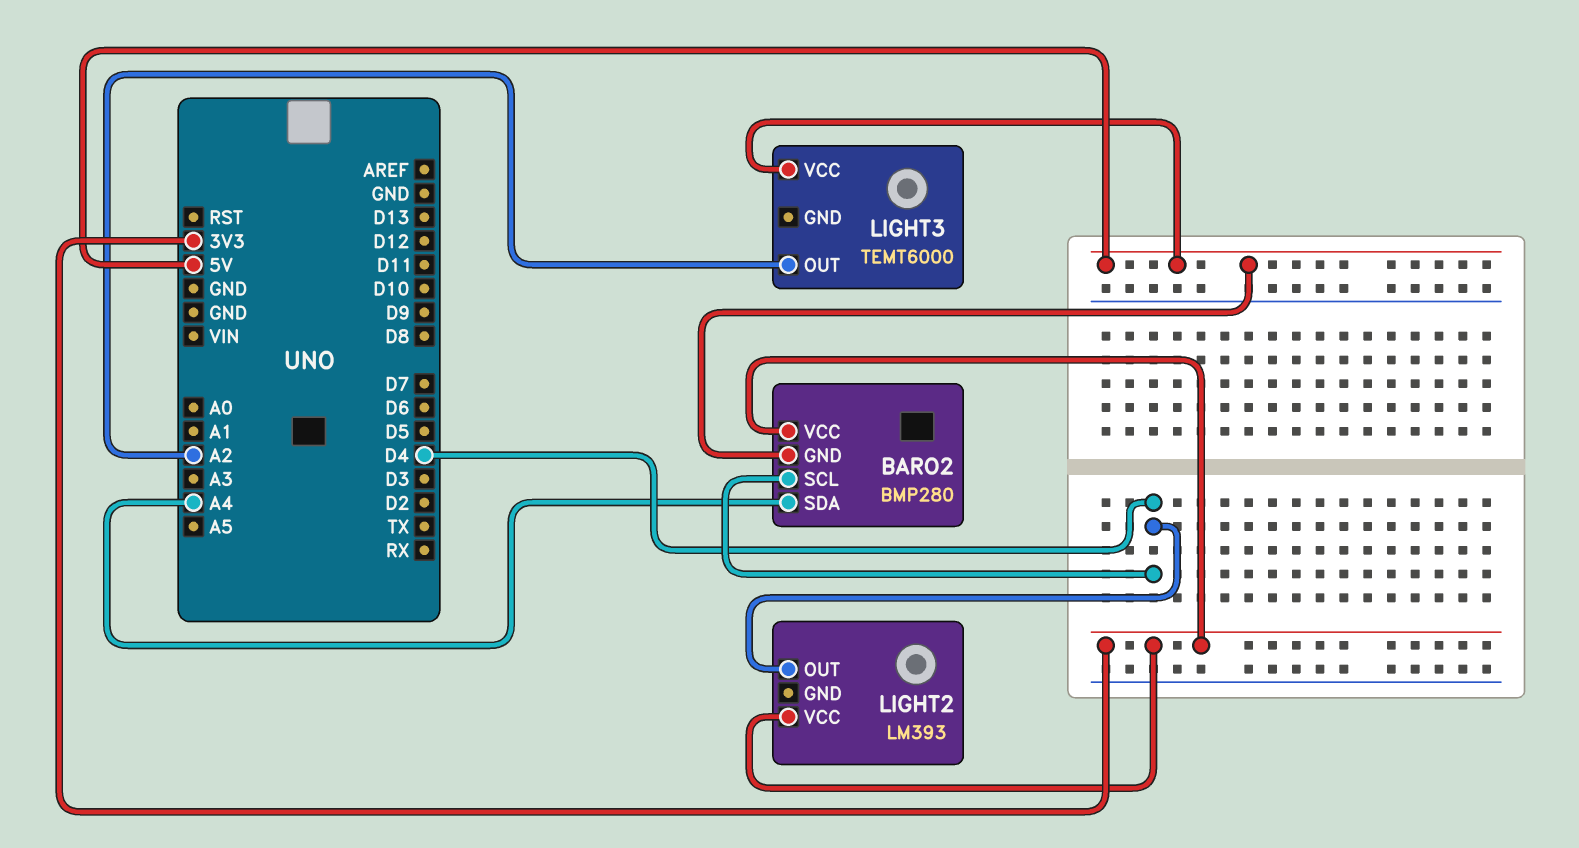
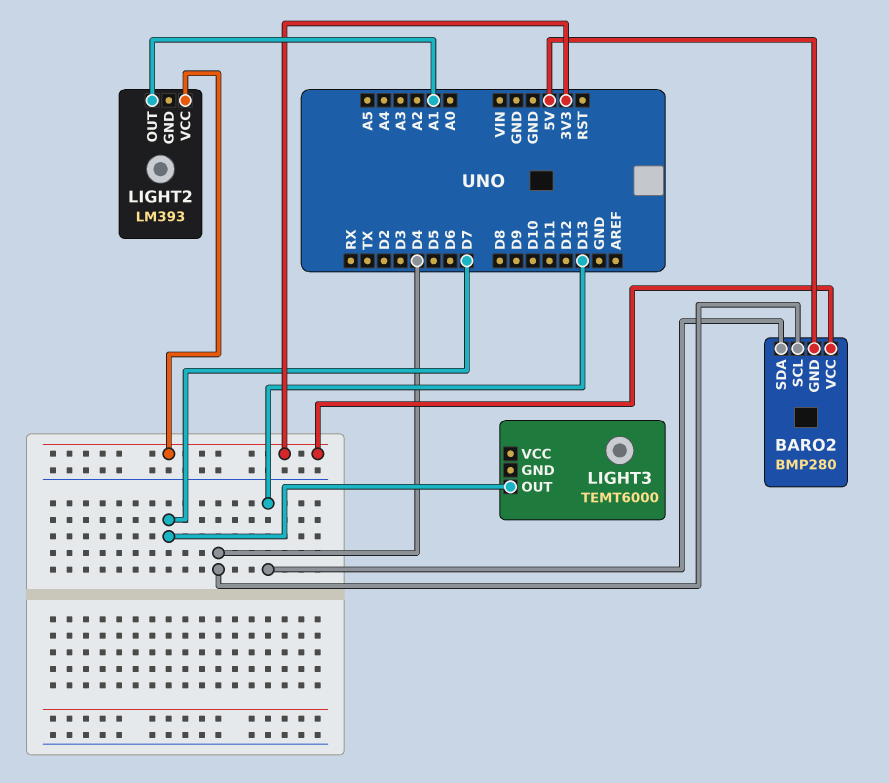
BARO2 pin SDA: A4 -> D13
LIGHT2 pin OUT: D4 -> A1
LIGHT3 pin OUT: A2 -> D7
LIGHT3 pin VCC: 5V -> none

